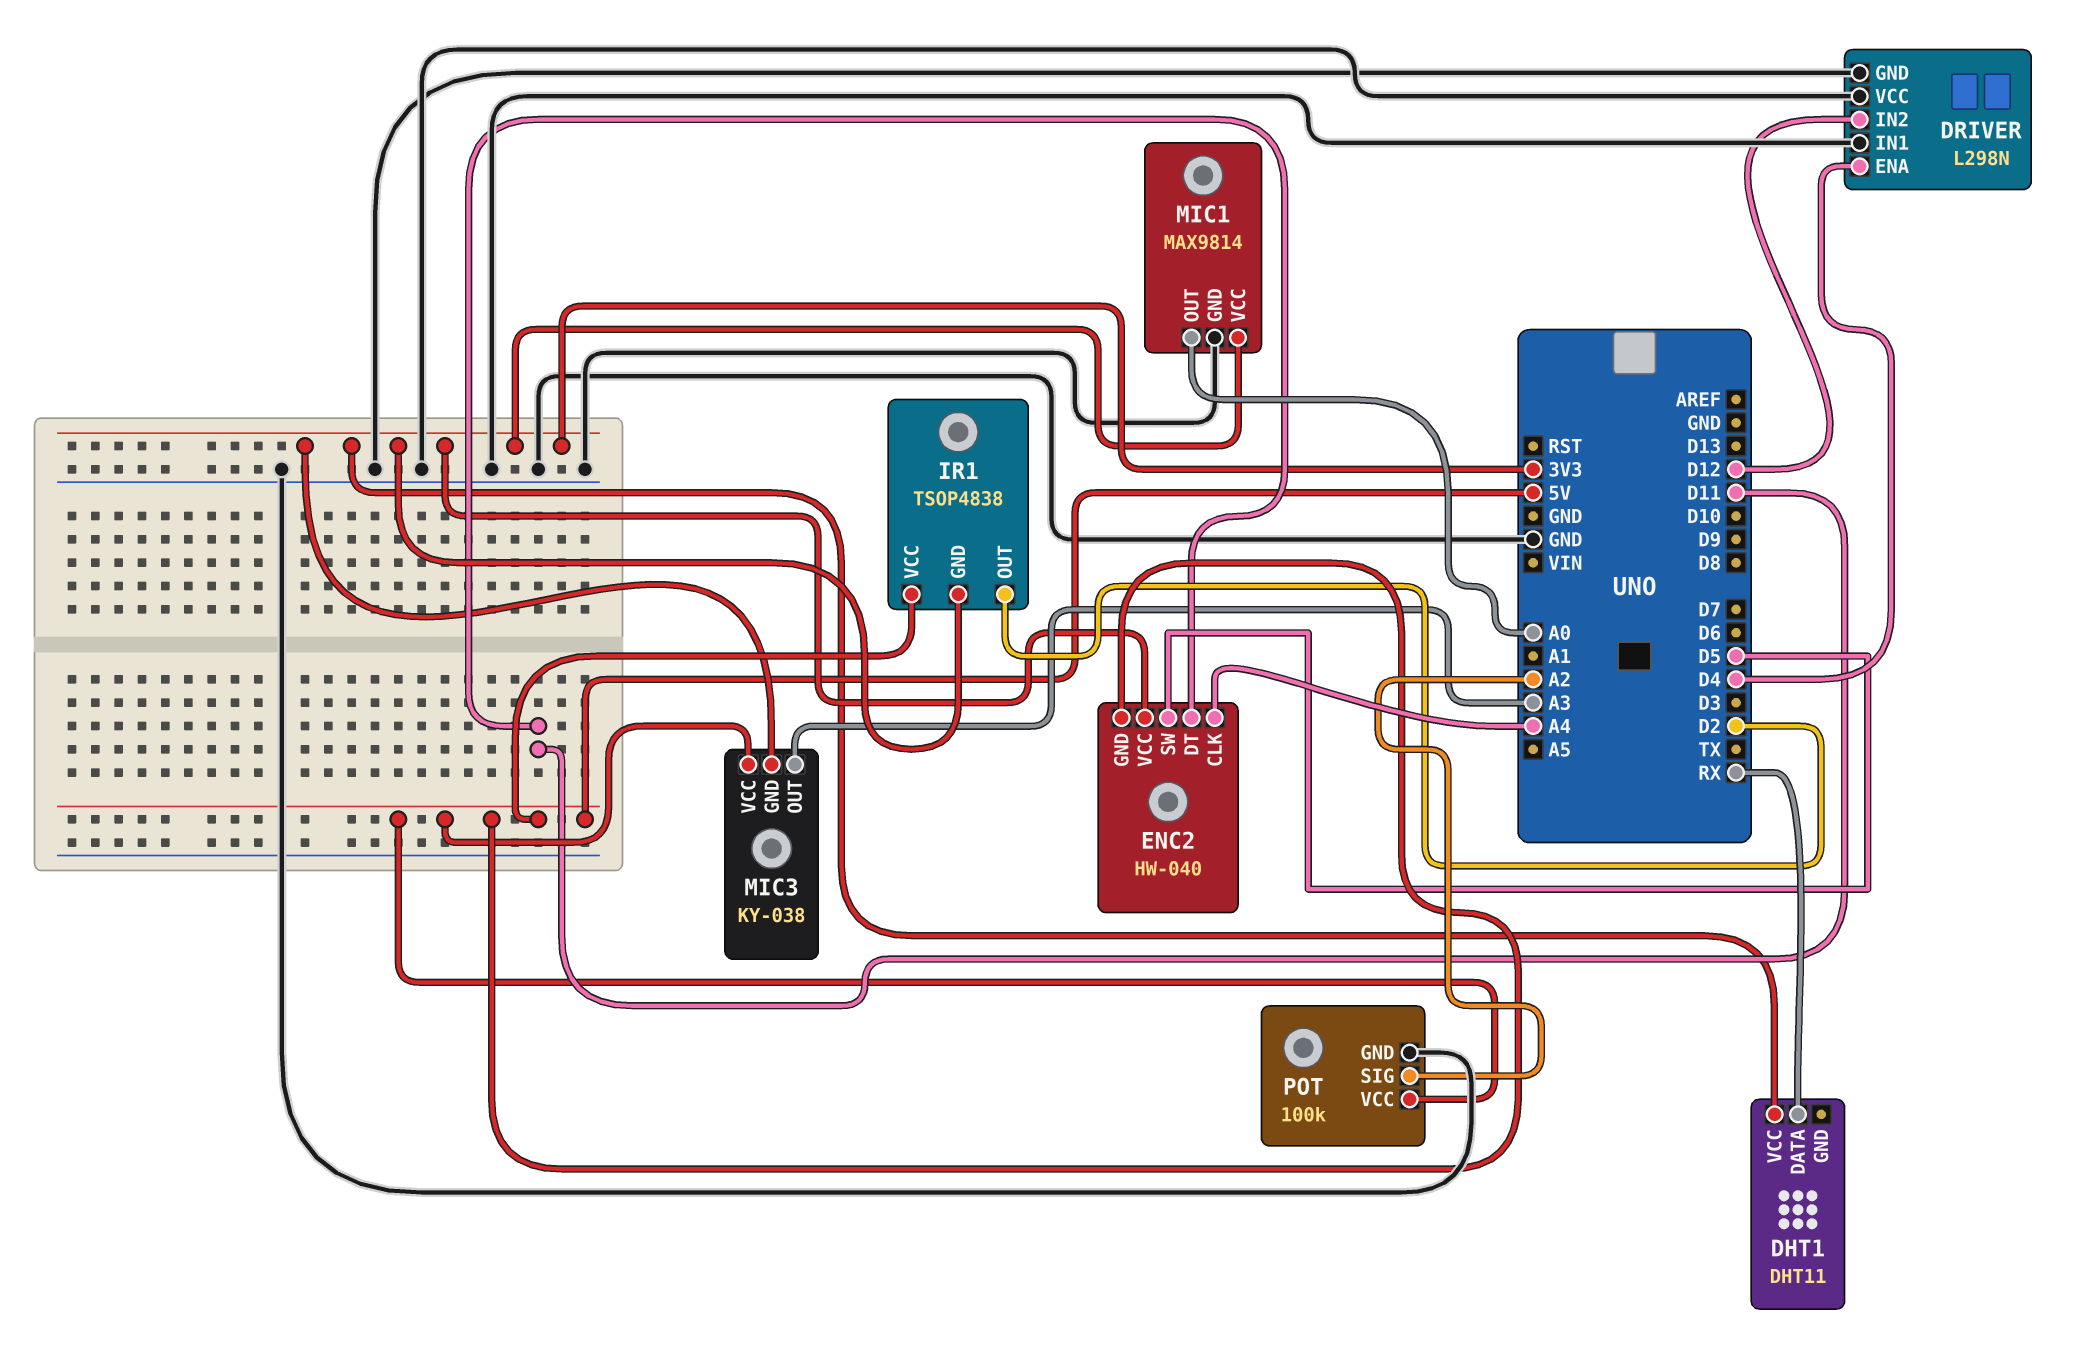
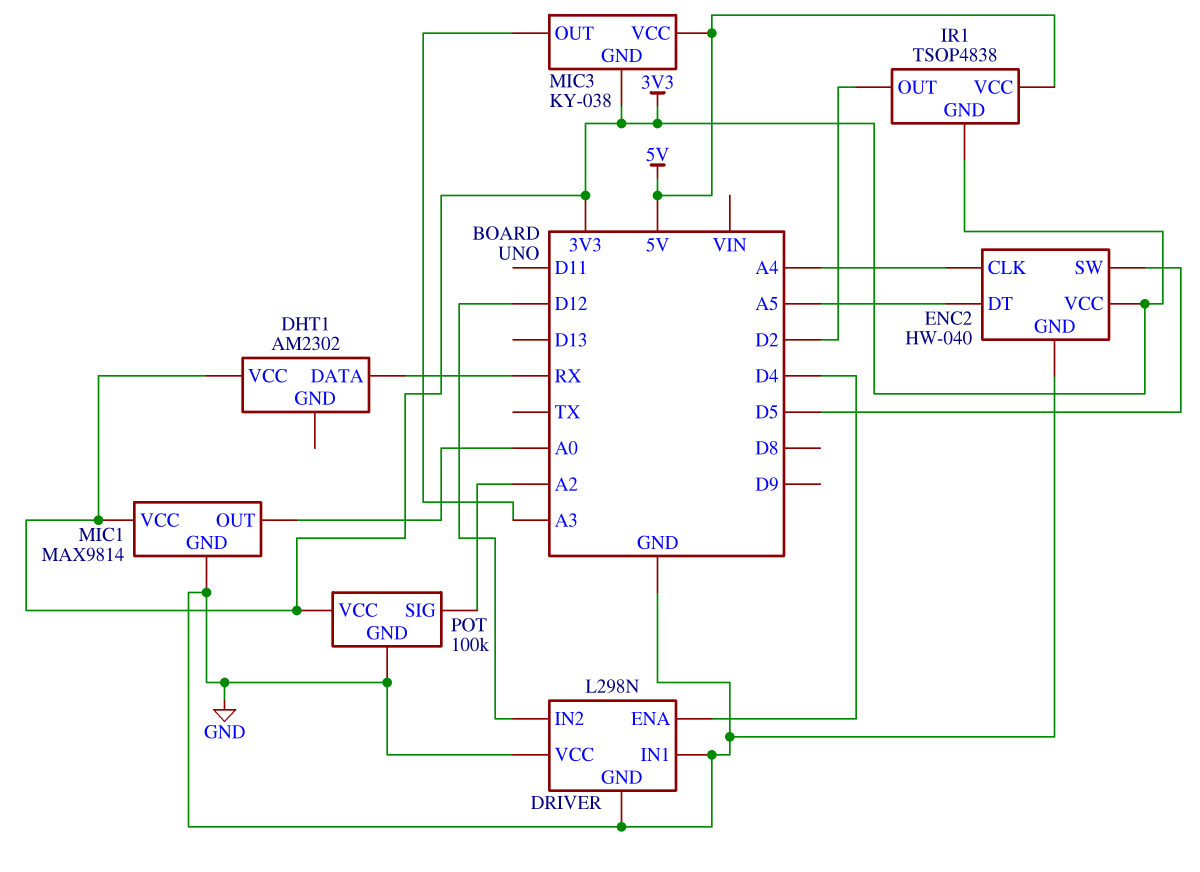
DHT1: DHT11 -> AM2302
ENC2 pin DT: D11 -> A5
ENC2 pin GND: 5V -> GND
POT pin VCC: 5V -> 3V3

